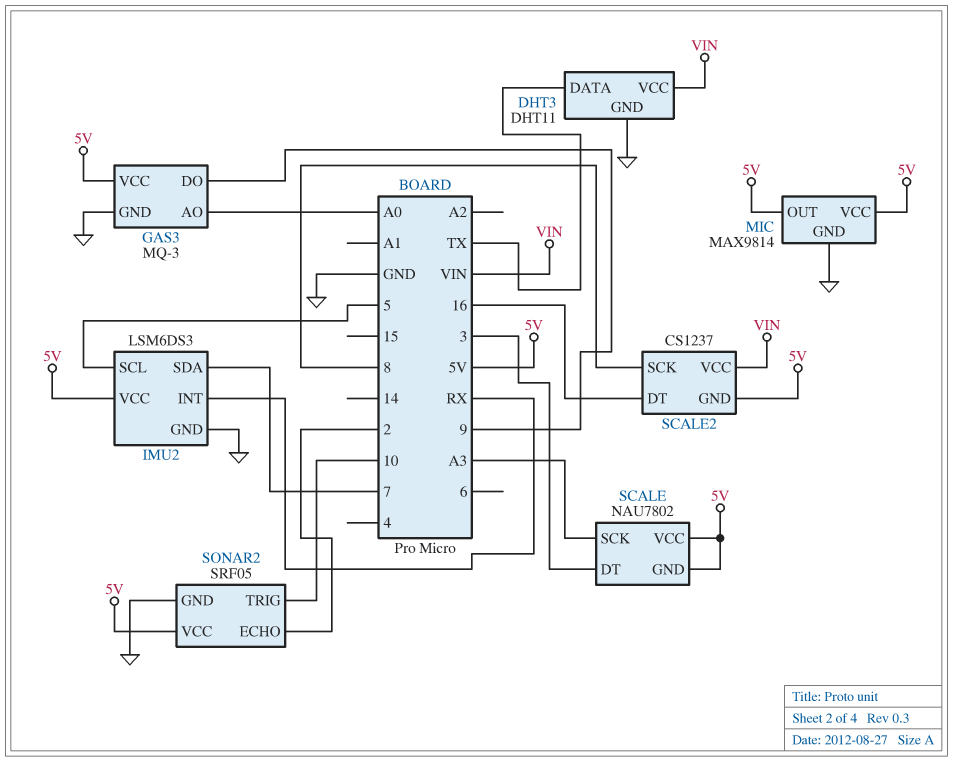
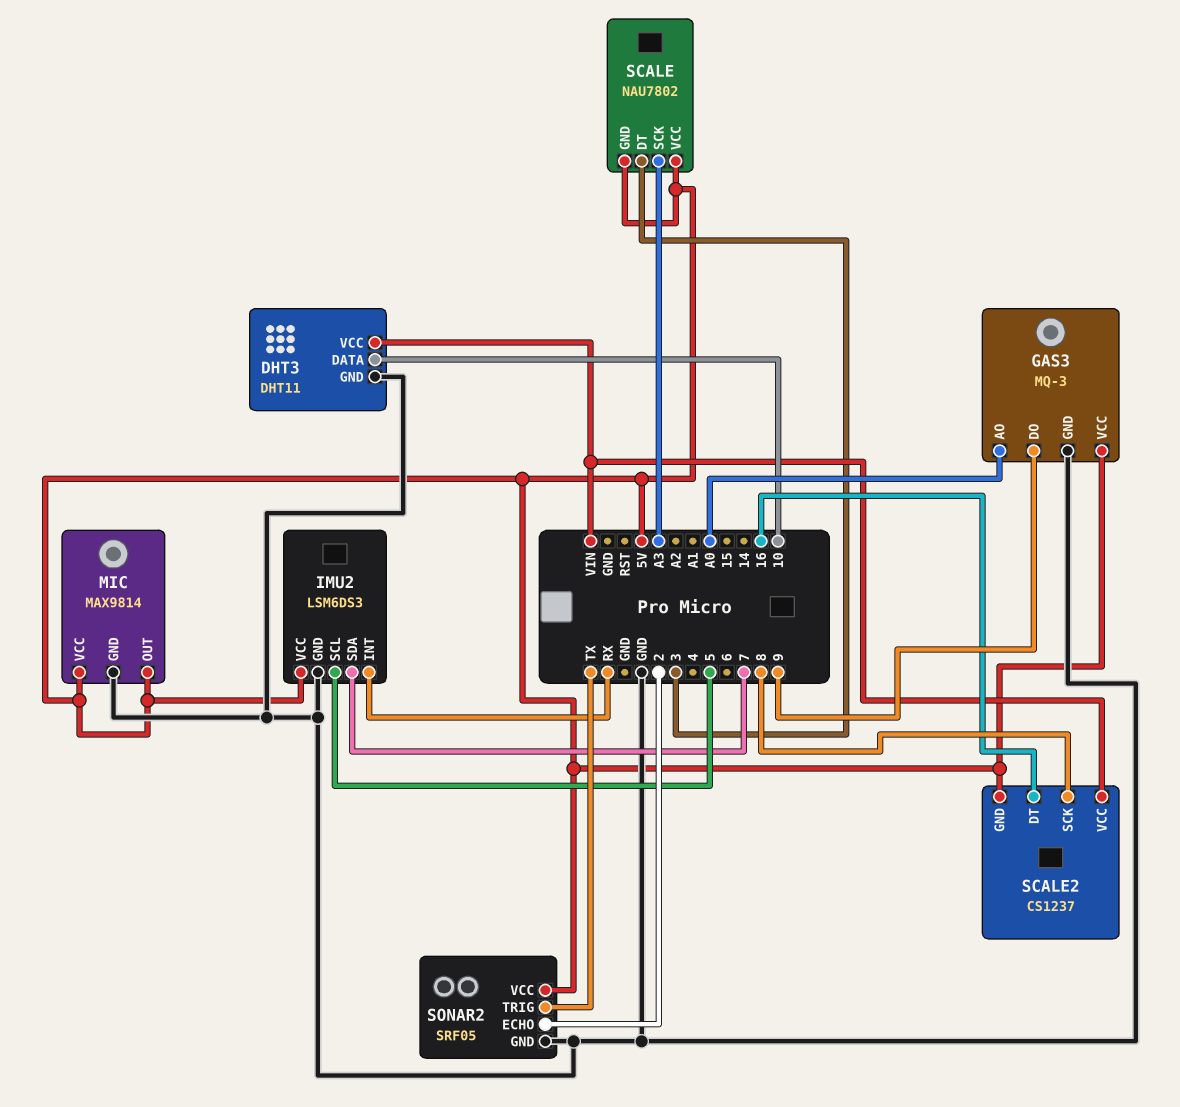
DHT3 pin DATA: TX -> 10
SONAR2 pin TRIG: 10 -> TX

